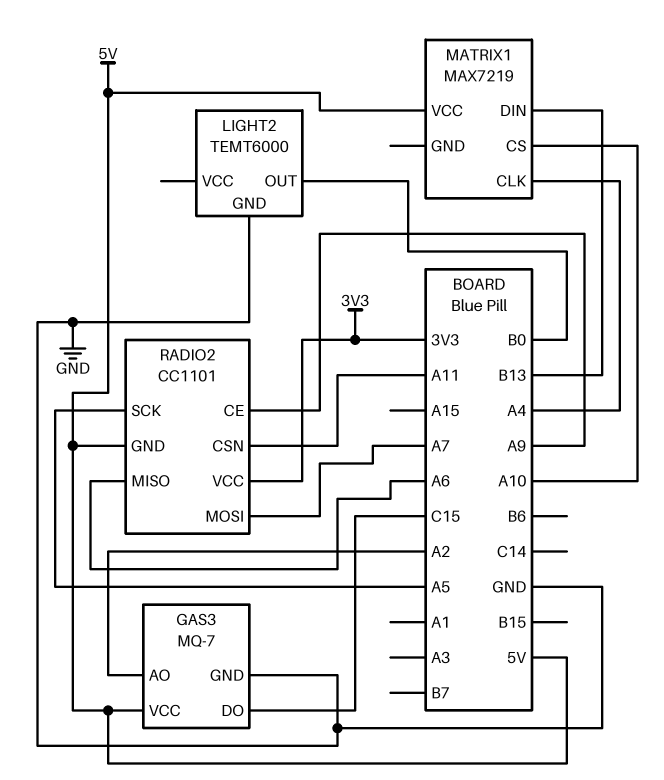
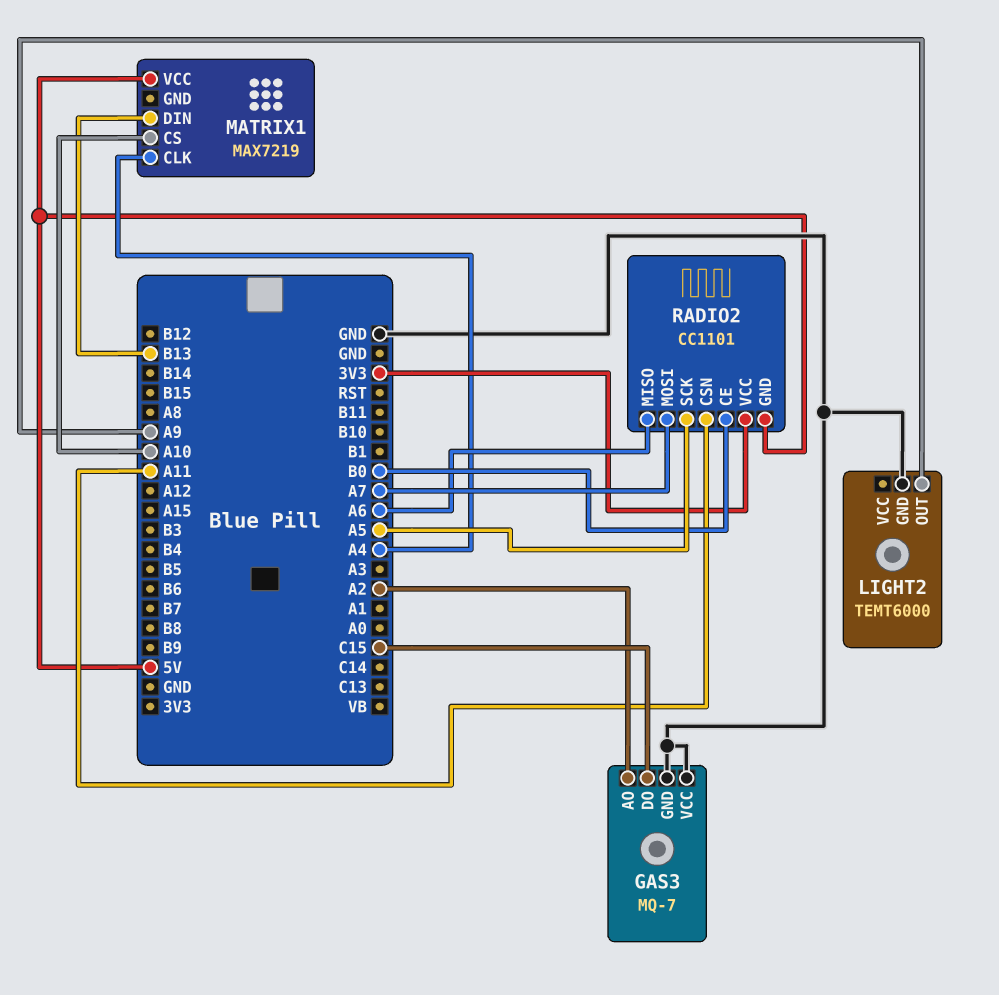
GAS3 pin VCC: 5V -> GND
LIGHT2 pin OUT: B0 -> A9
RADIO2 pin CE: A9 -> B0

